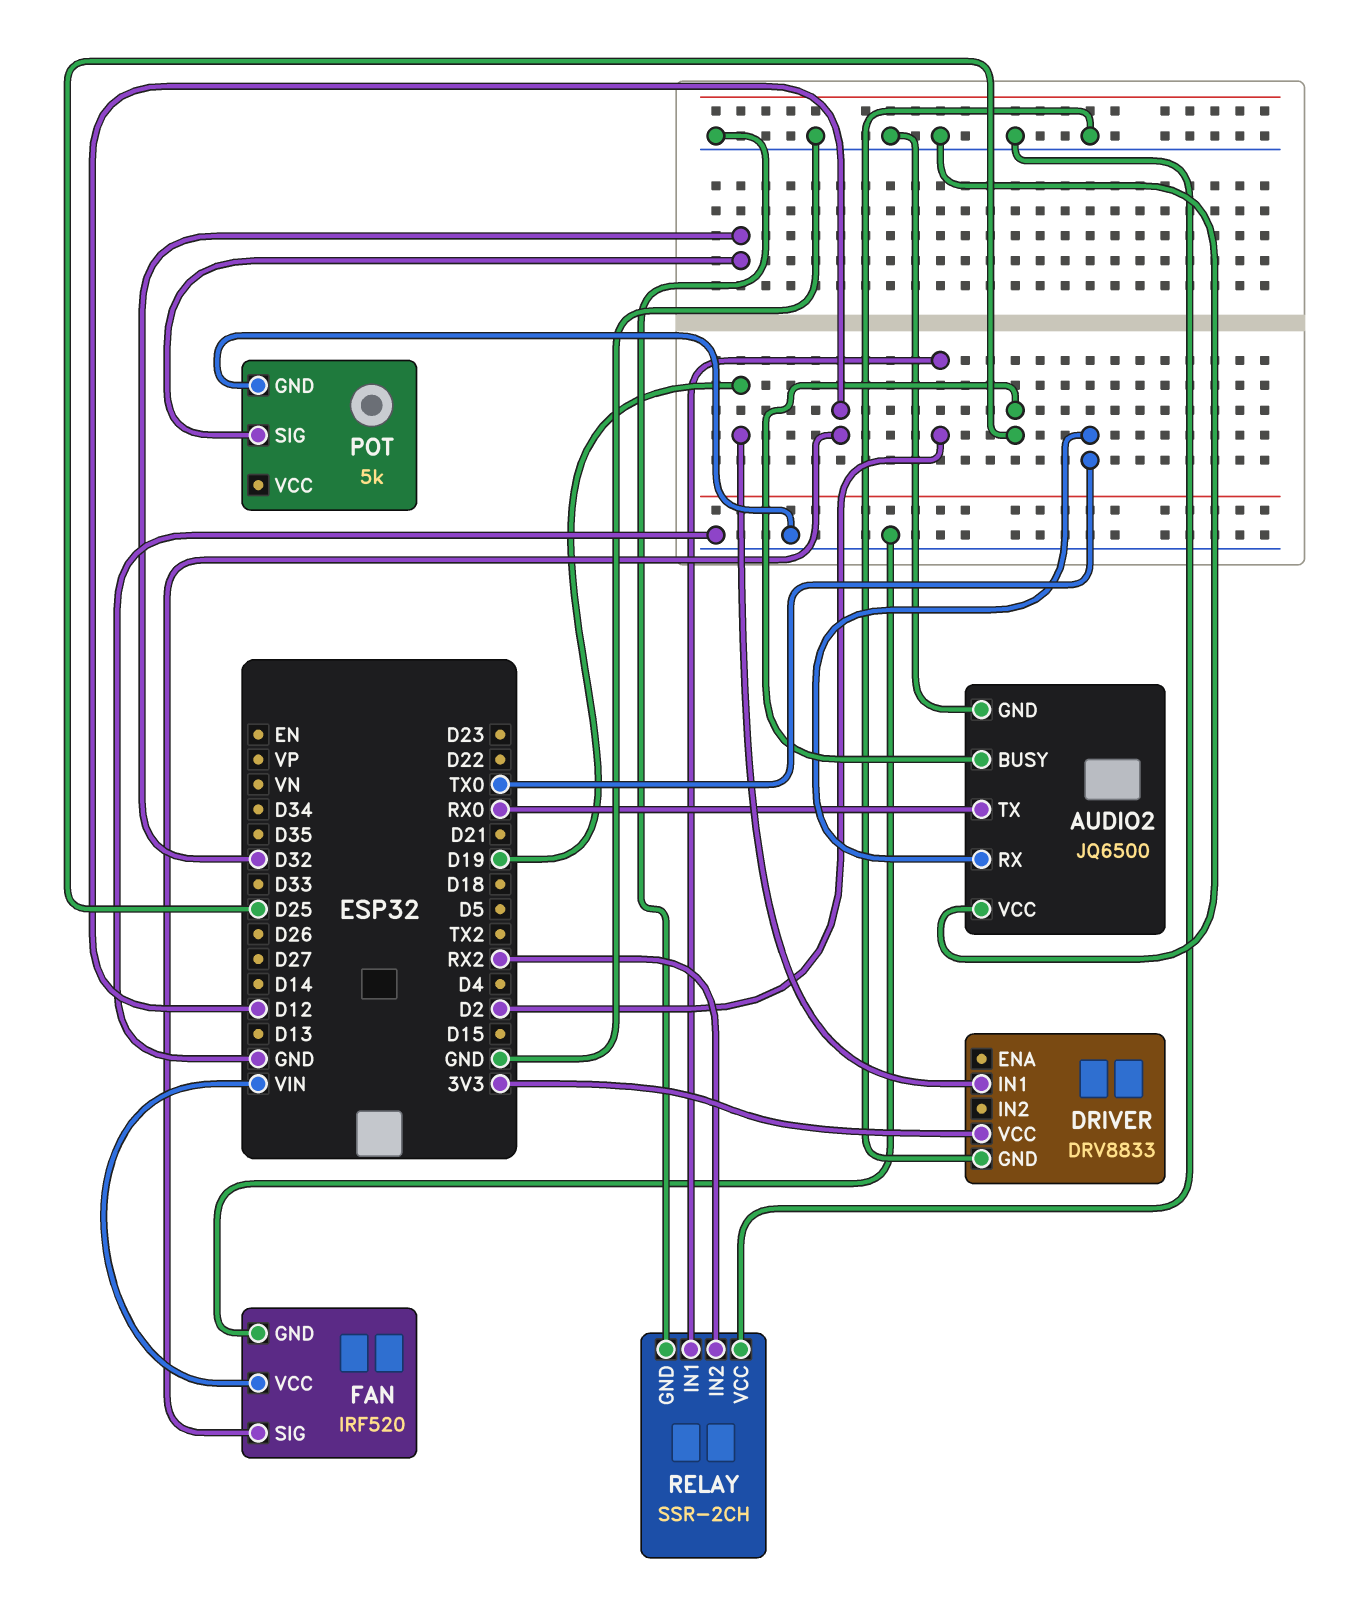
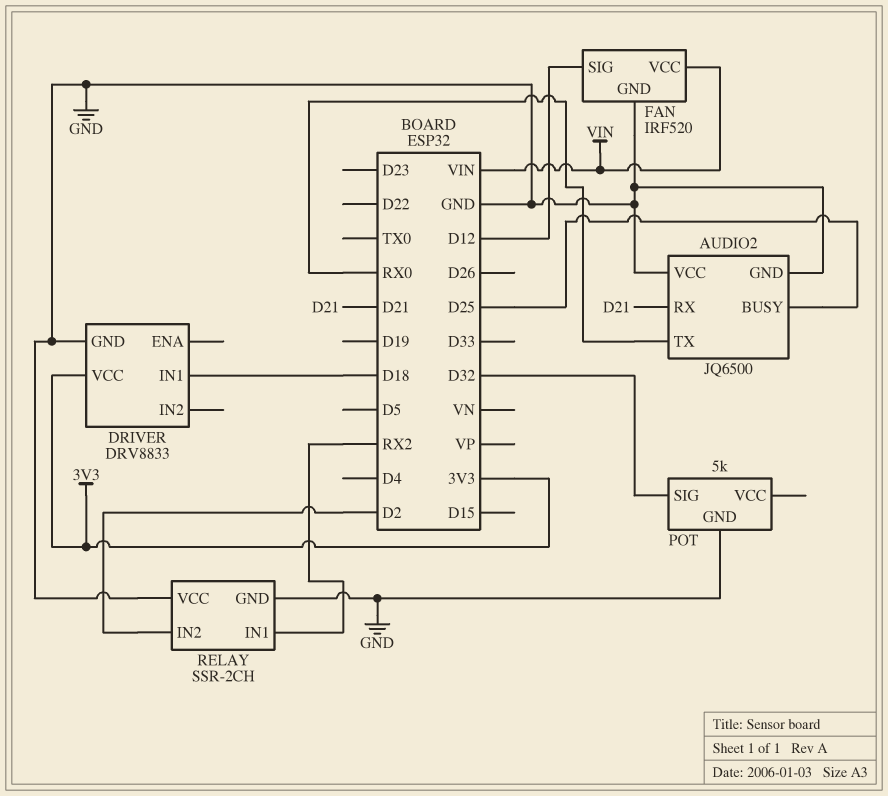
AUDIO2 pin RX: TX0 -> D21
DRIVER pin IN1: D19 -> D18
RELAY pin IN1: D2 -> RX2
RELAY pin IN2: RX2 -> D2

